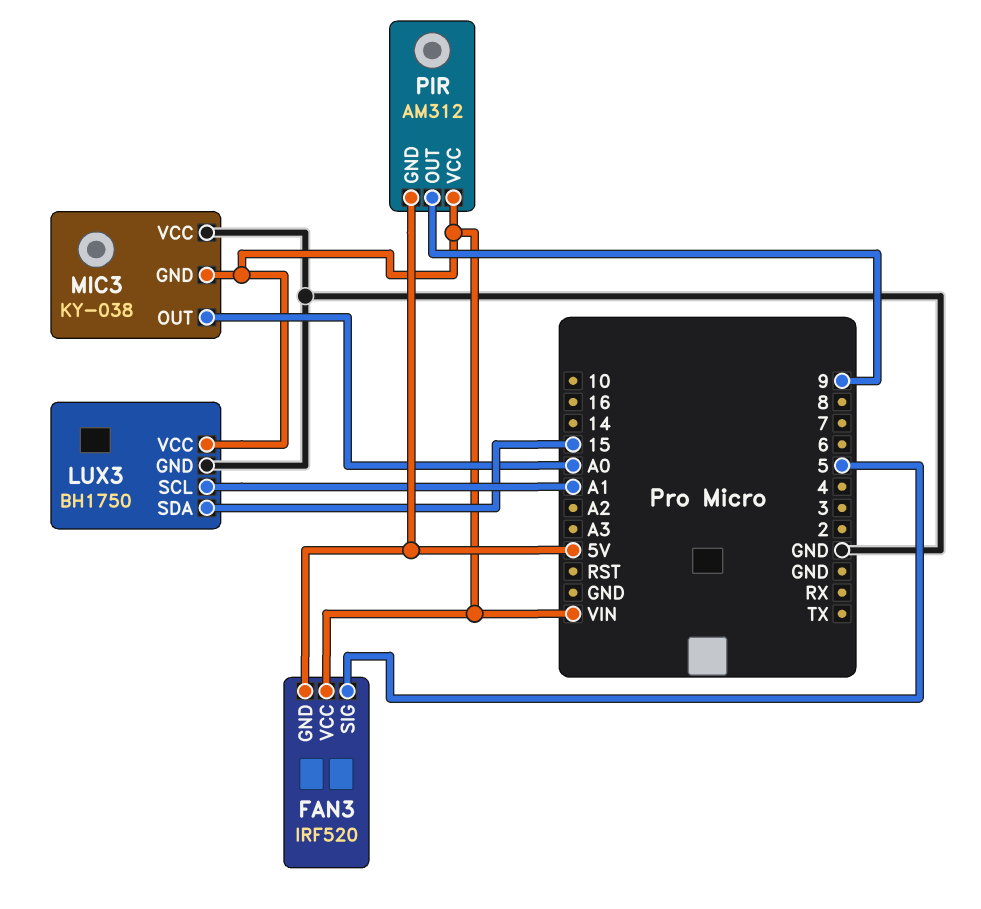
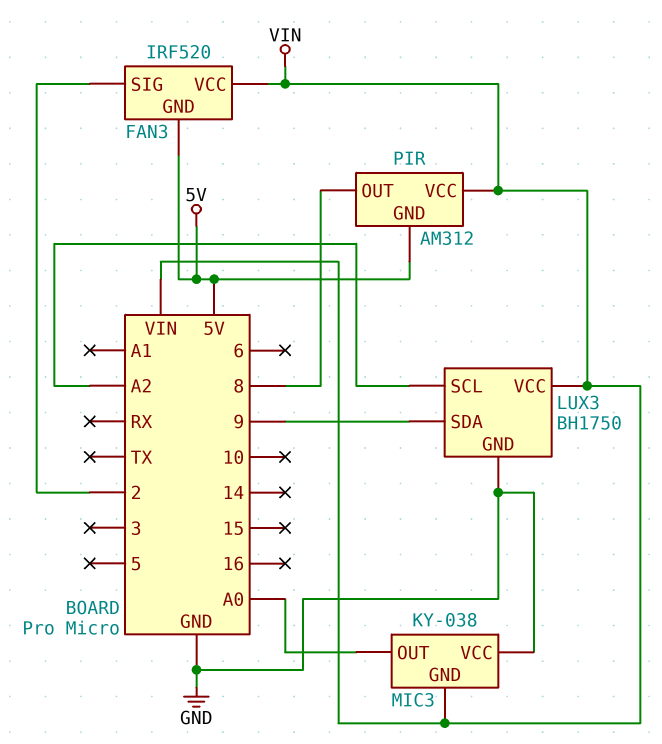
FAN3 pin SIG: 5 -> 2
LUX3 pin SCL: A1 -> A2
LUX3 pin SDA: 15 -> 9
PIR pin OUT: 9 -> 8

